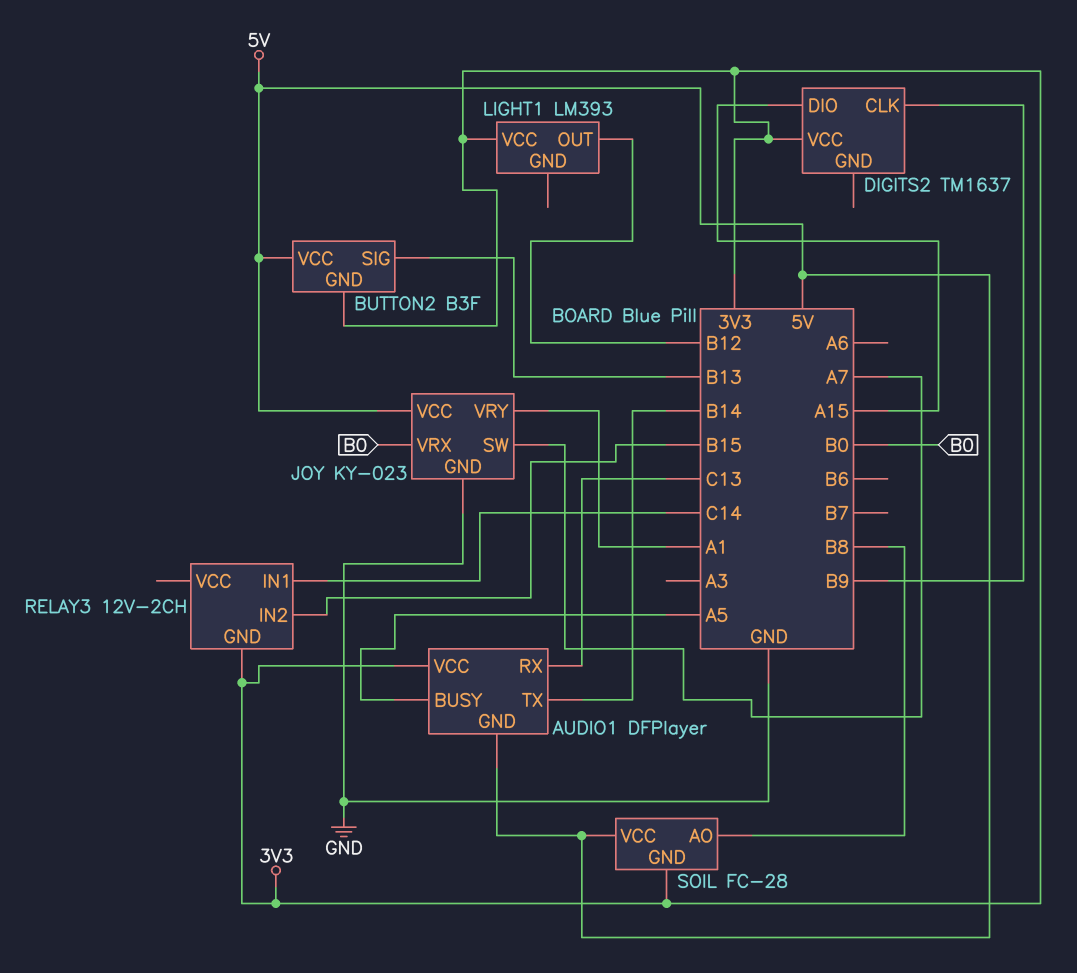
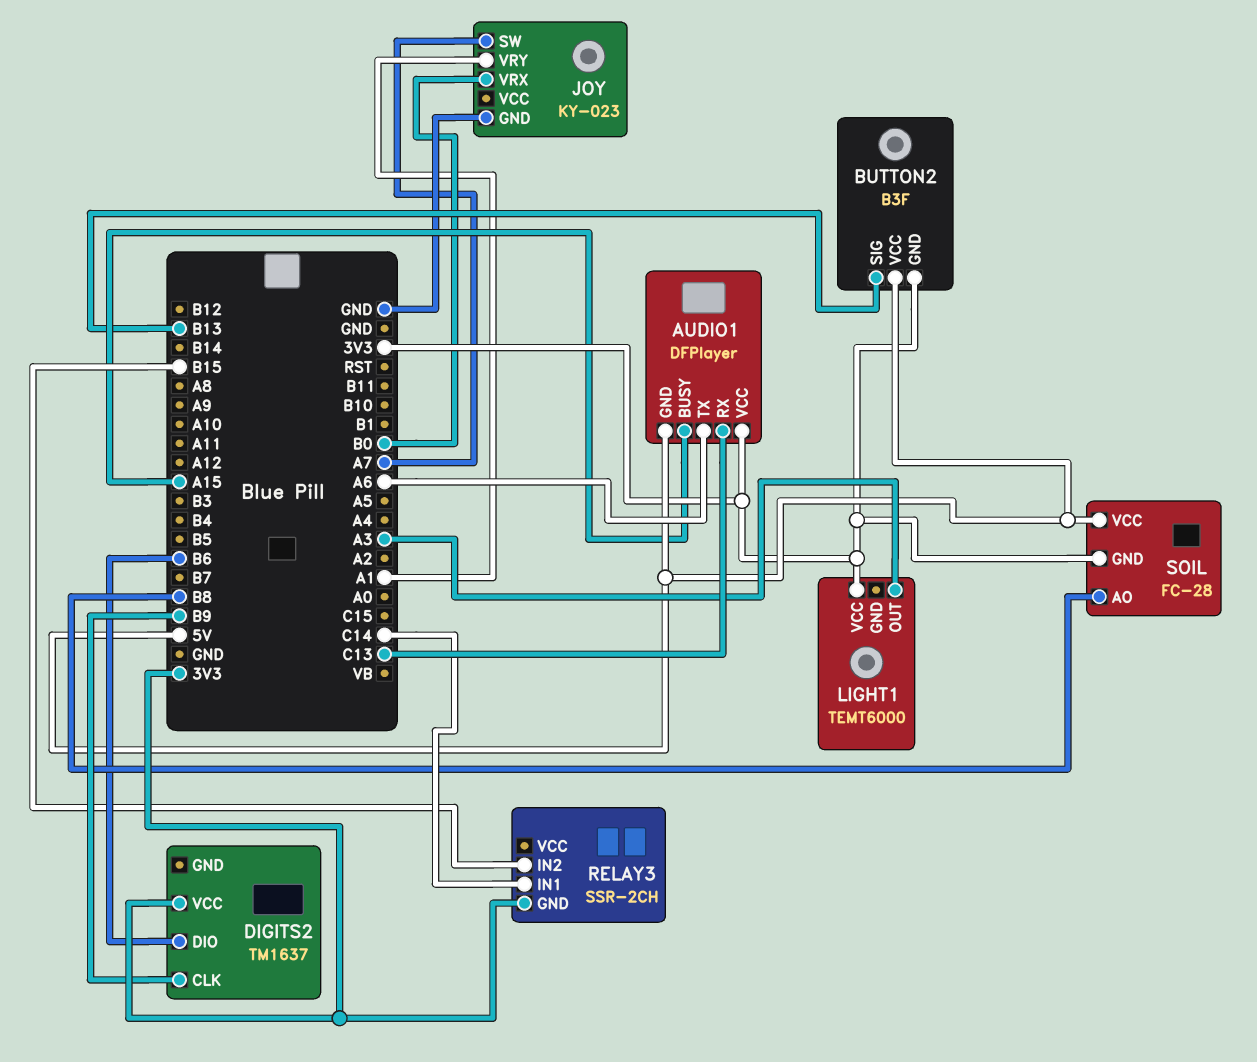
AUDIO1 pin BUSY: A5 -> A15
AUDIO1 pin TX: B14 -> A6
DIGITS2 pin DIO: A15 -> B6
JOY pin VCC: 5V -> none
LIGHT1: LM393 -> TEMT6000
LIGHT1 pin OUT: B12 -> A3
RELAY3: 12V-2CH -> SSR-2CH

